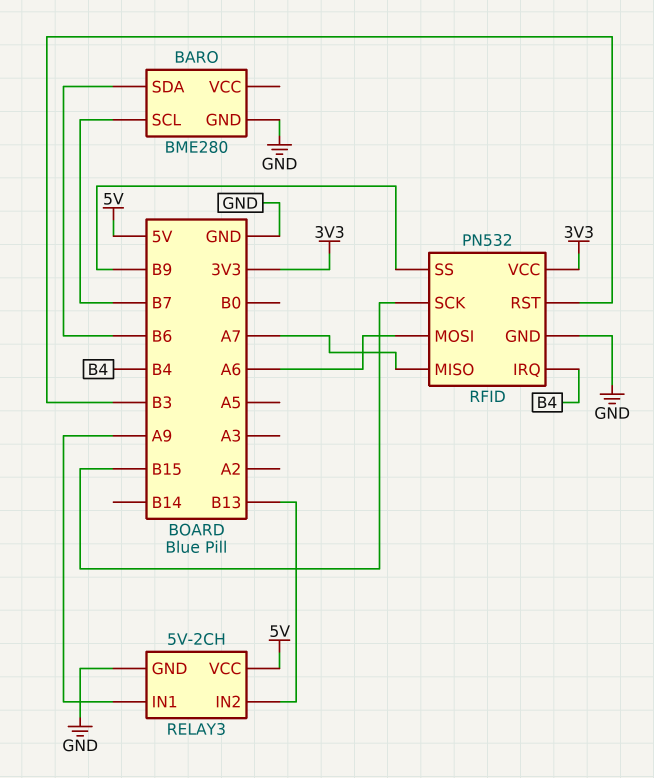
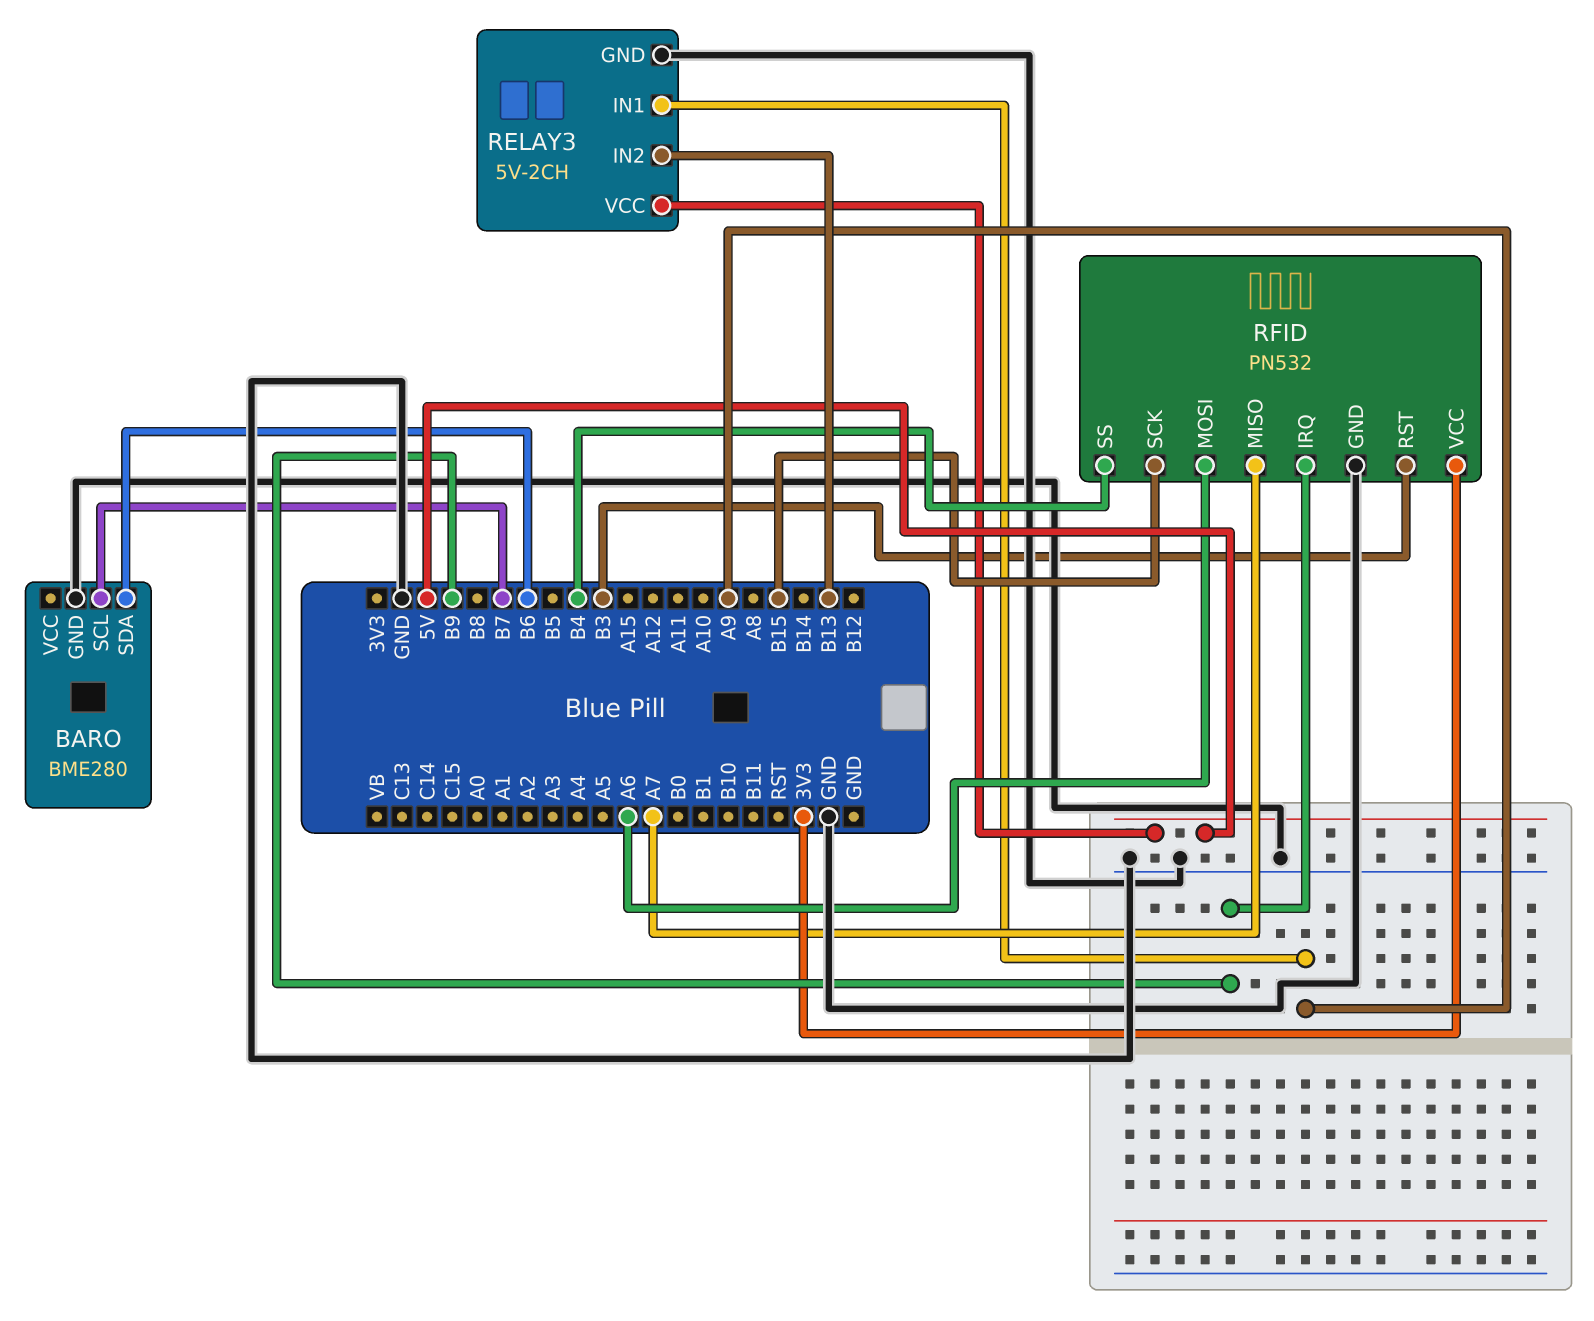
RFID pin IRQ: B4 -> B9
RFID pin SS: B9 -> B4

